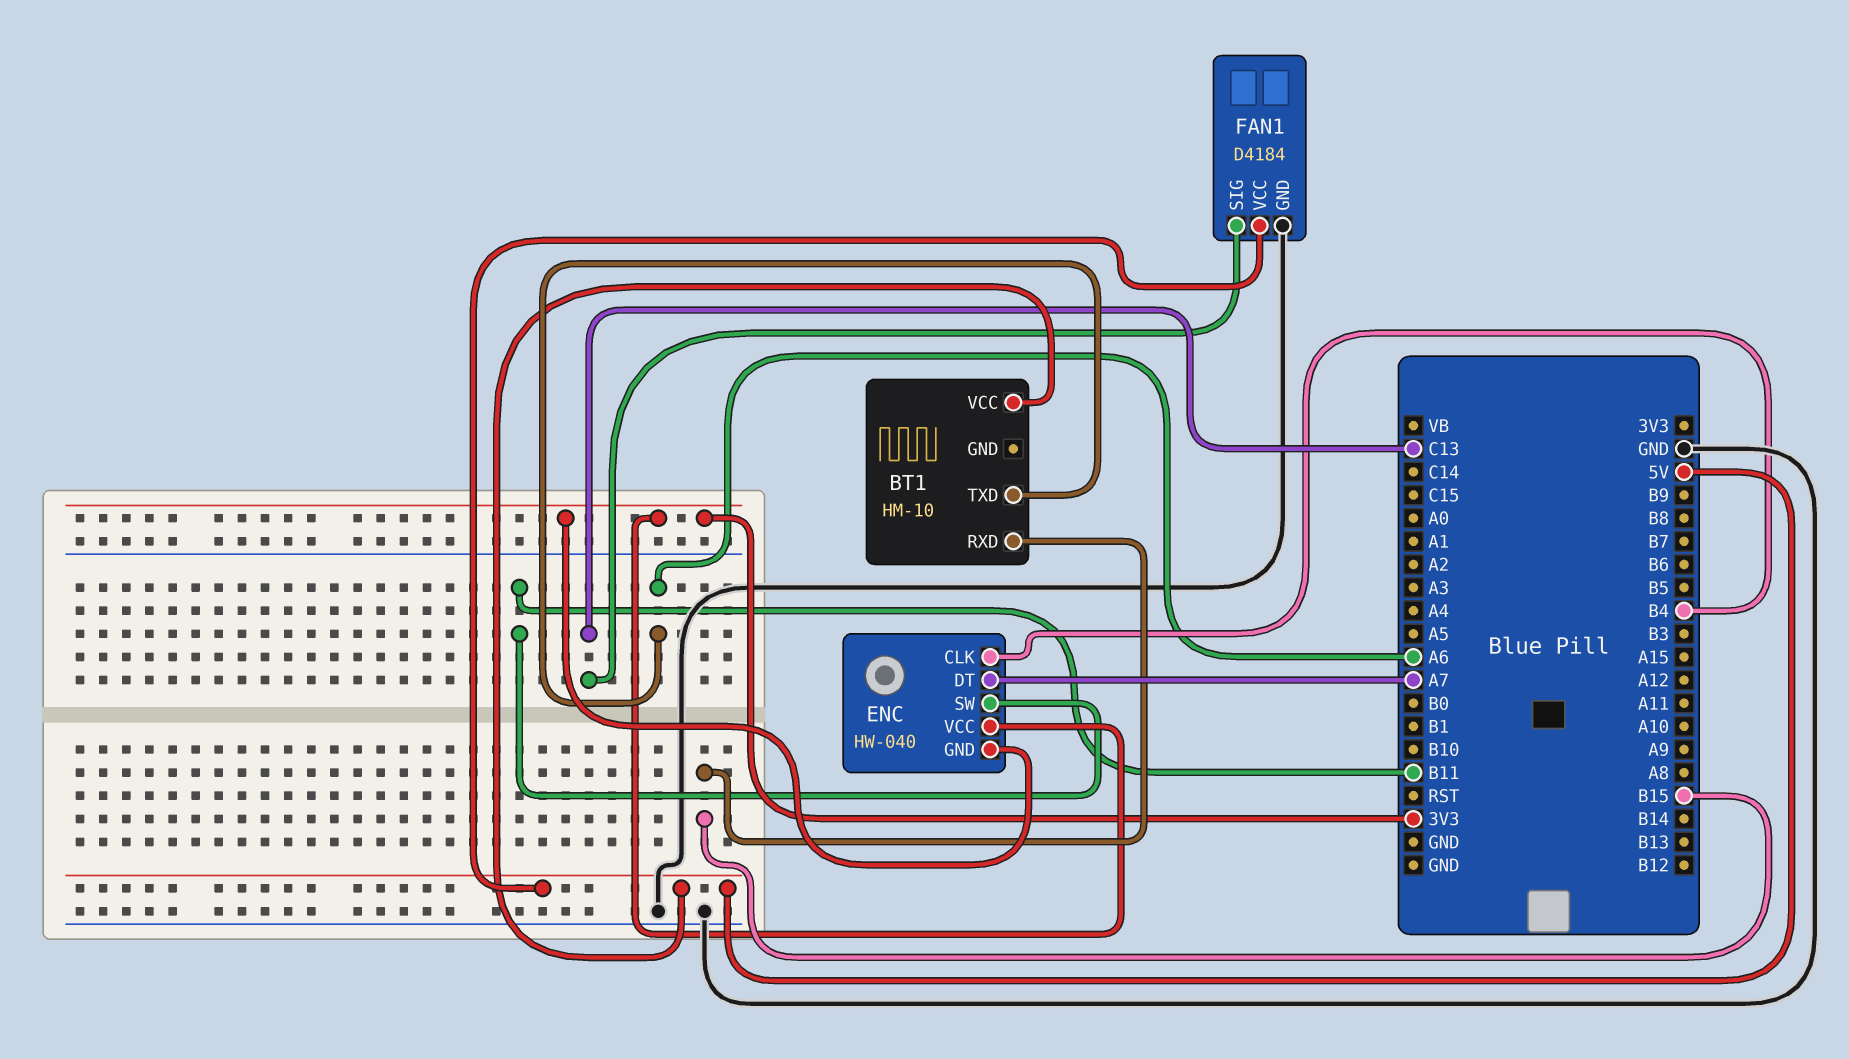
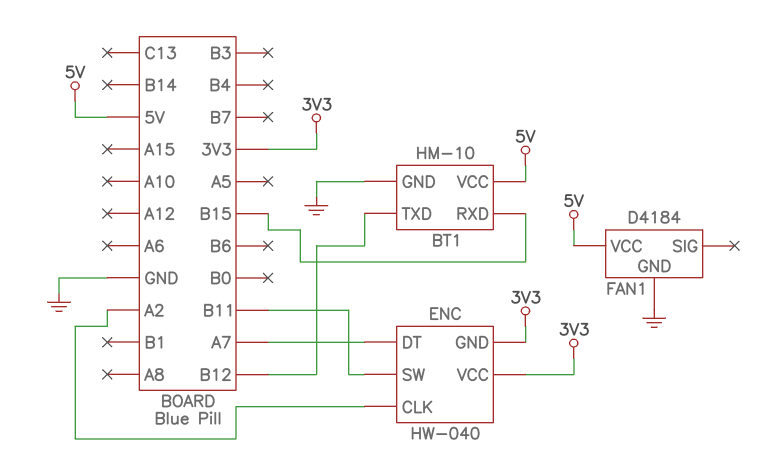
BT1 pin GND: none -> GND
BT1 pin TXD: A6 -> B12
ENC pin CLK: B4 -> A2
FAN1 pin SIG: C13 -> none

